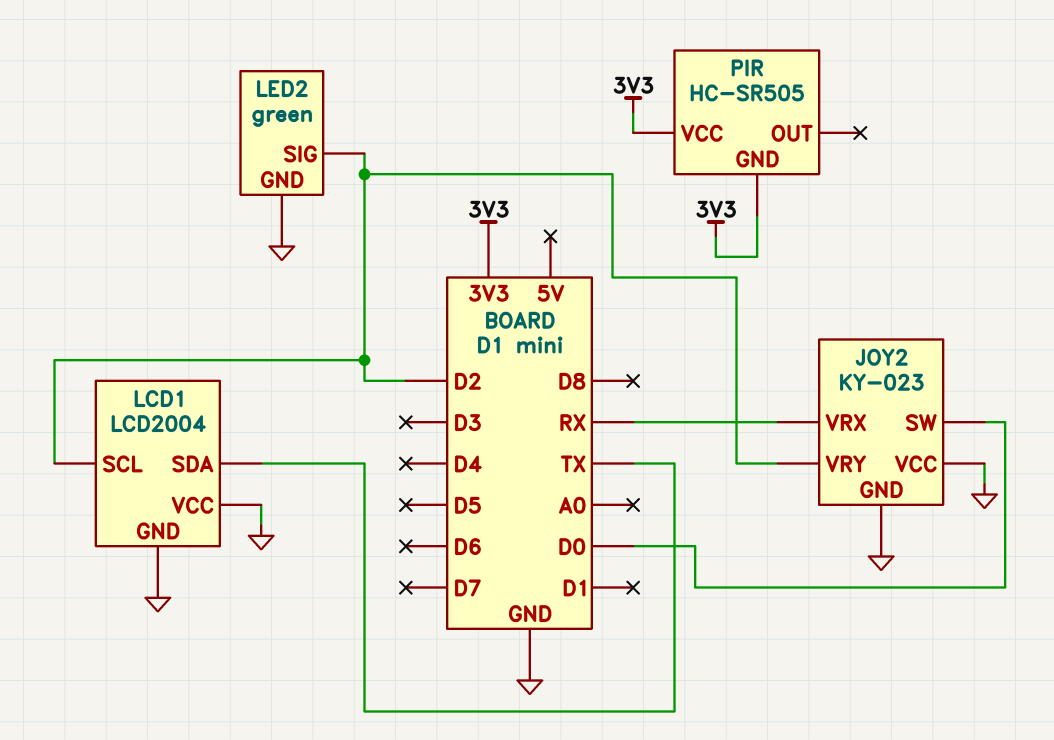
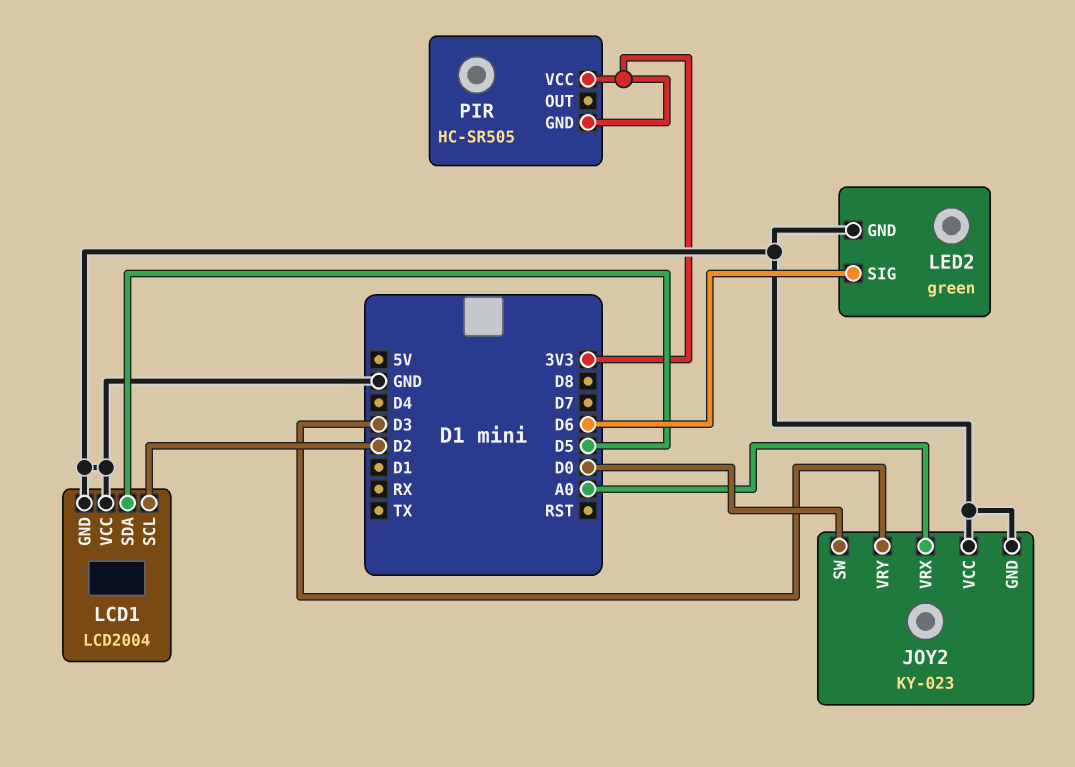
JOY2 pin VRX: RX -> A0
JOY2 pin VRY: D2 -> D3
LCD1 pin SDA: TX -> D5
LED2 pin SIG: D2 -> D6

